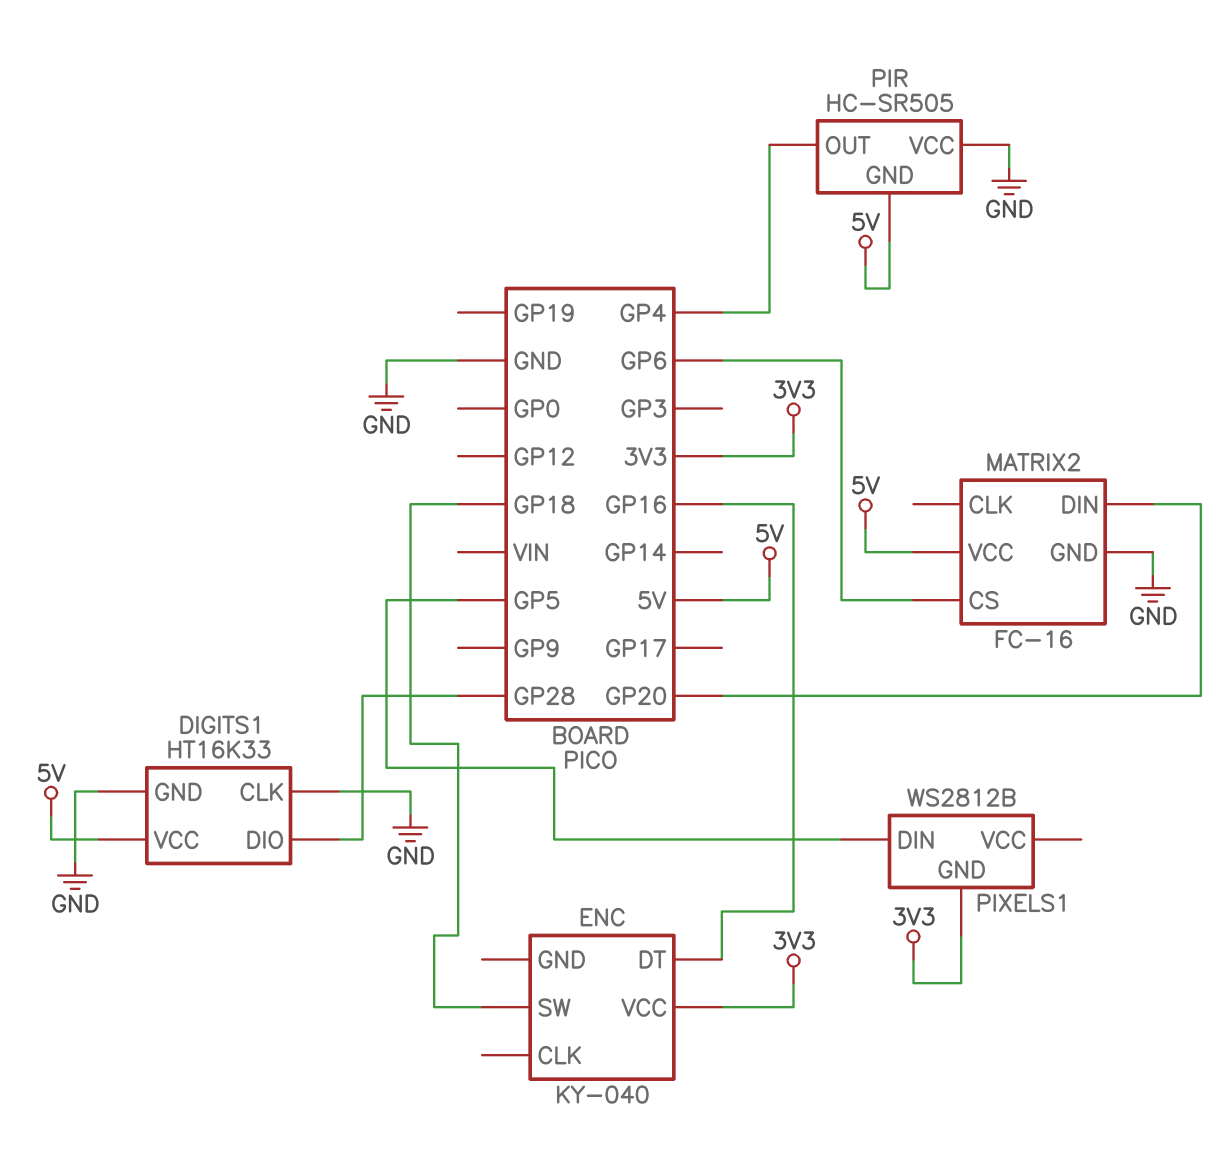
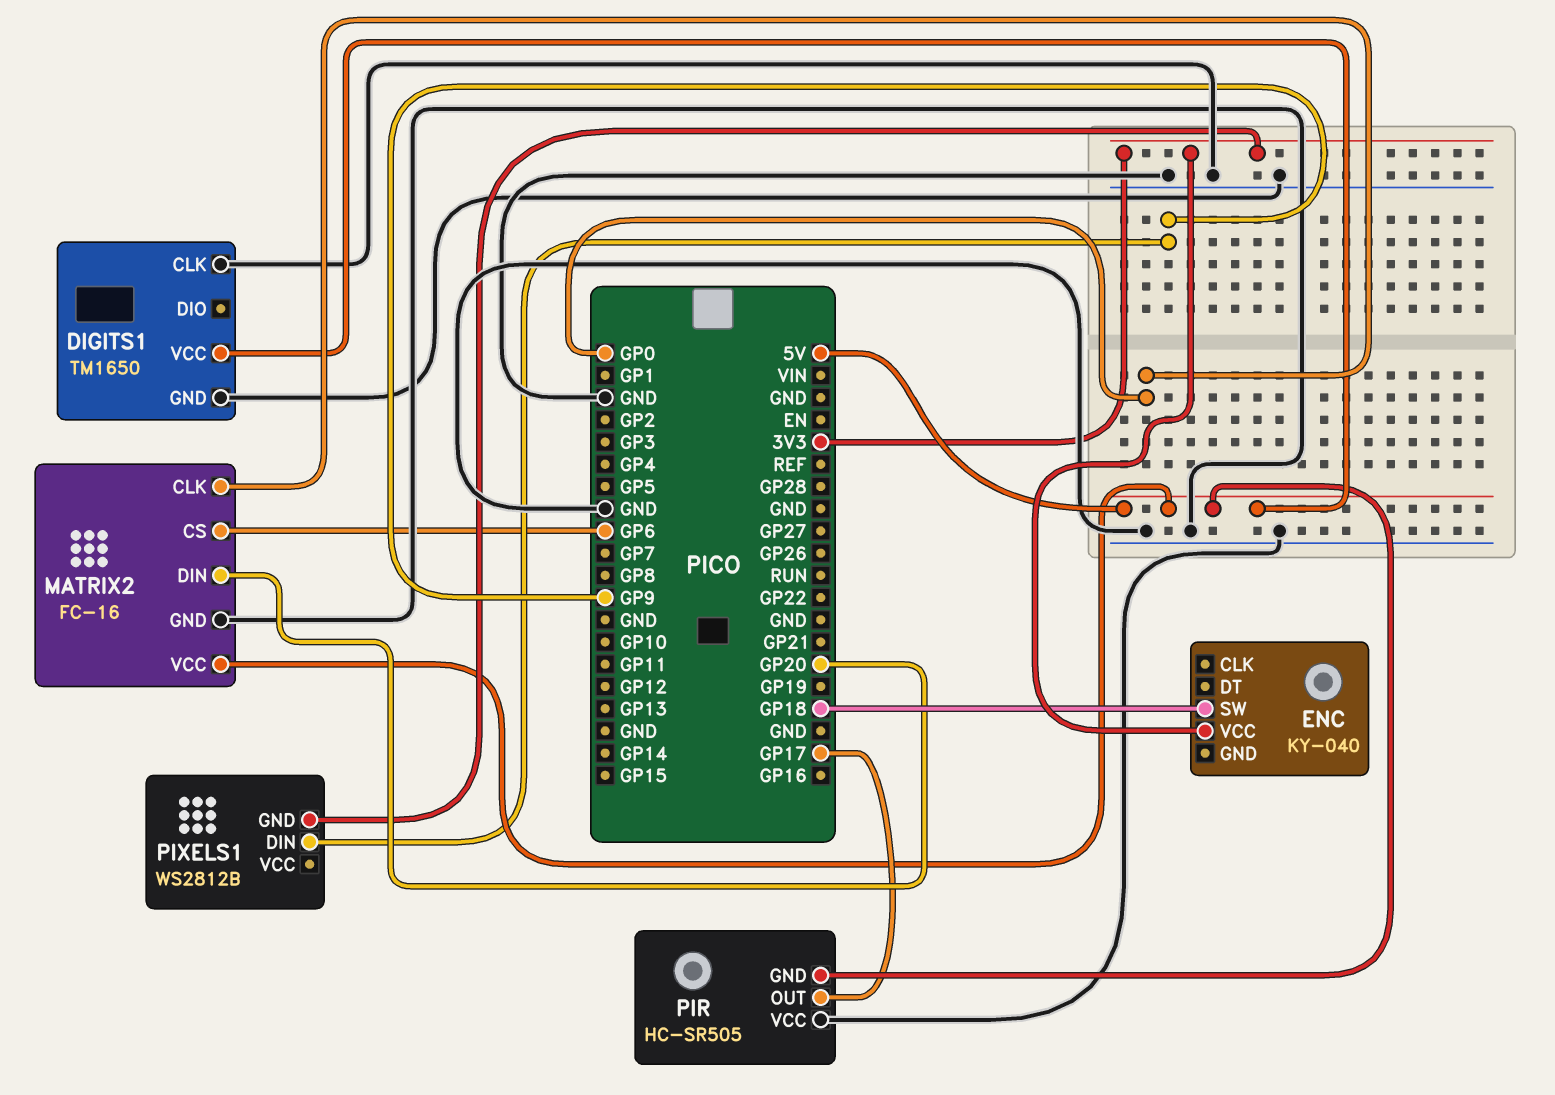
DIGITS1: HT16K33 -> TM1650
DIGITS1 pin DIO: GP28 -> none
ENC pin DT: GP16 -> none
MATRIX2 pin CLK: none -> GP0
PIR pin OUT: GP4 -> GP17
PIXELS1 pin DIN: GP5 -> GP9

